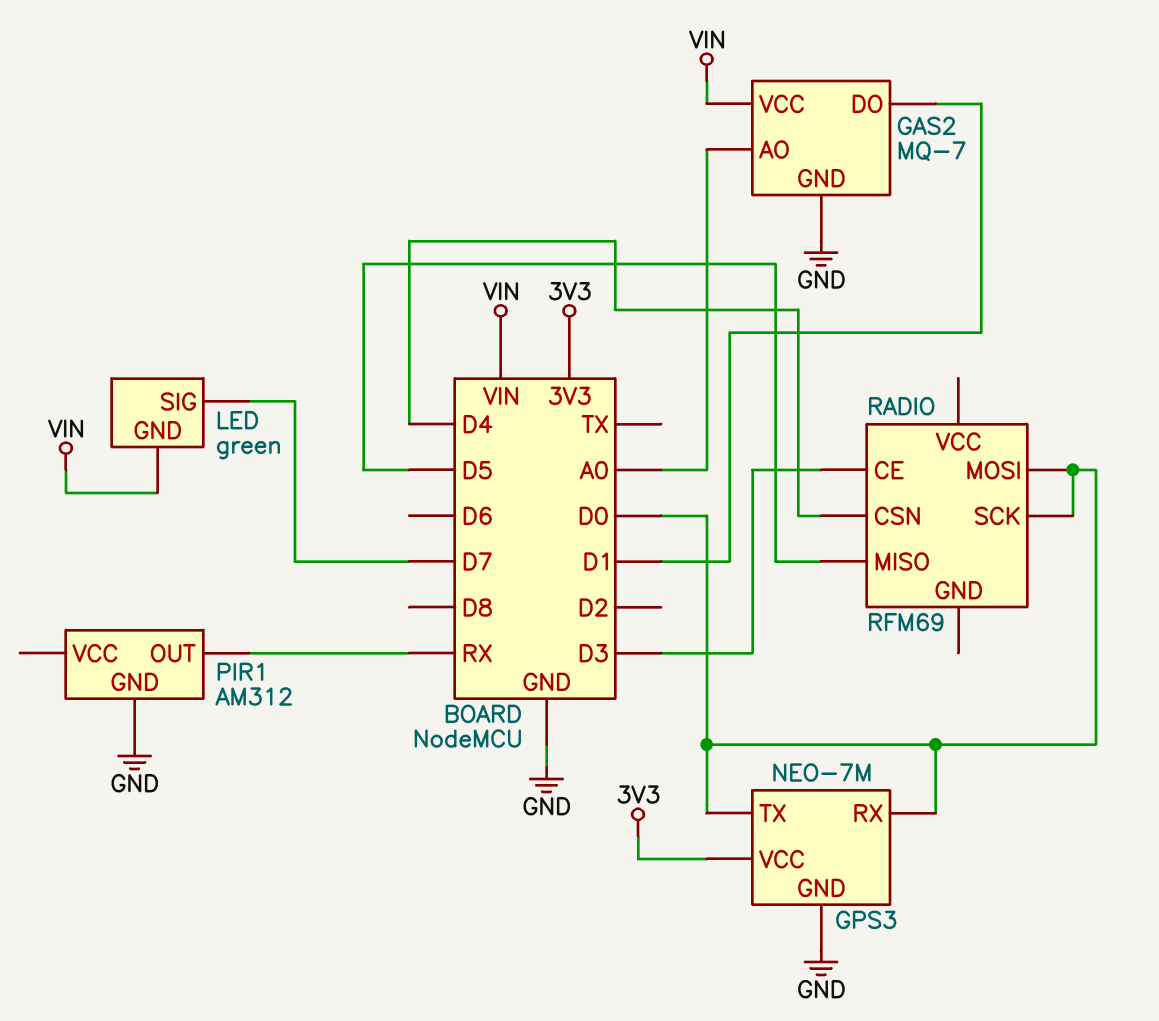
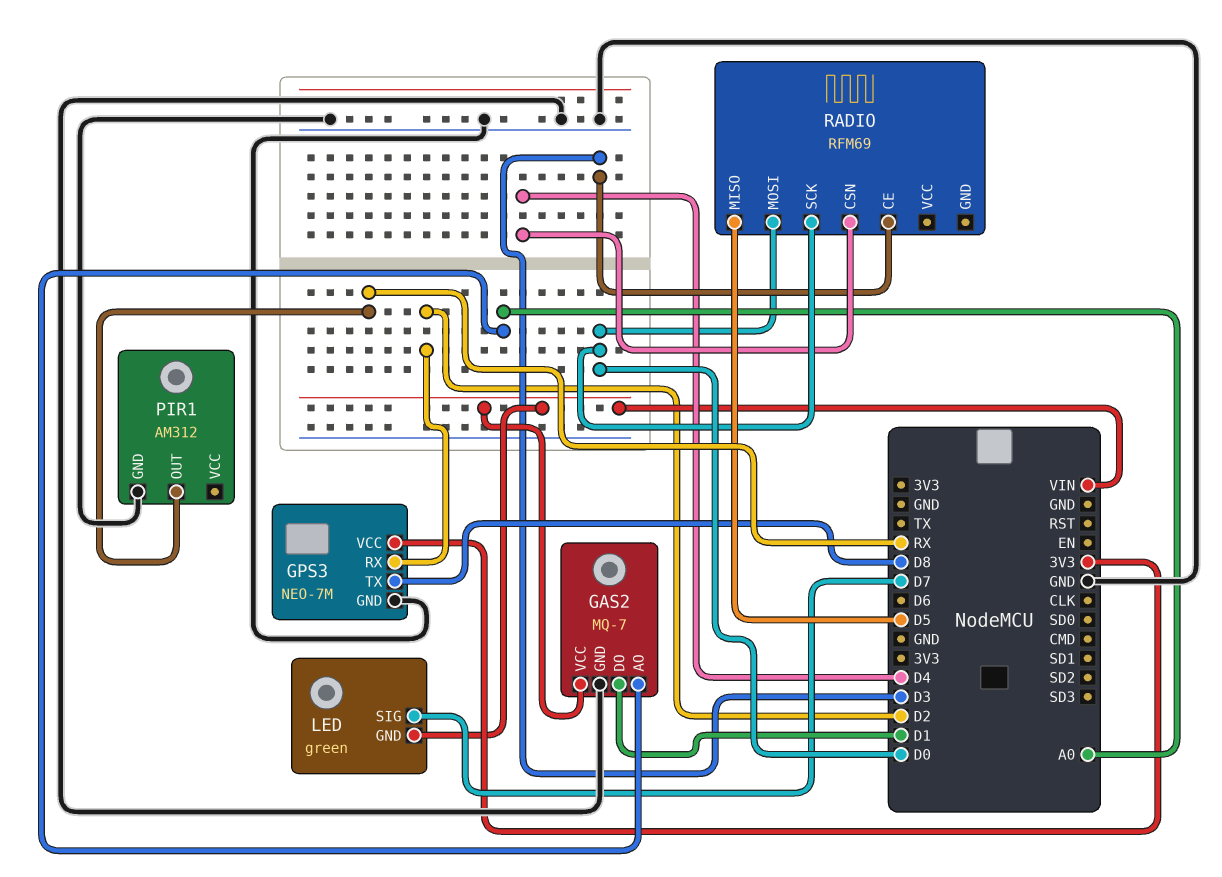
GPS3 pin RX: D0 -> D2
GPS3 pin TX: D0 -> D8

